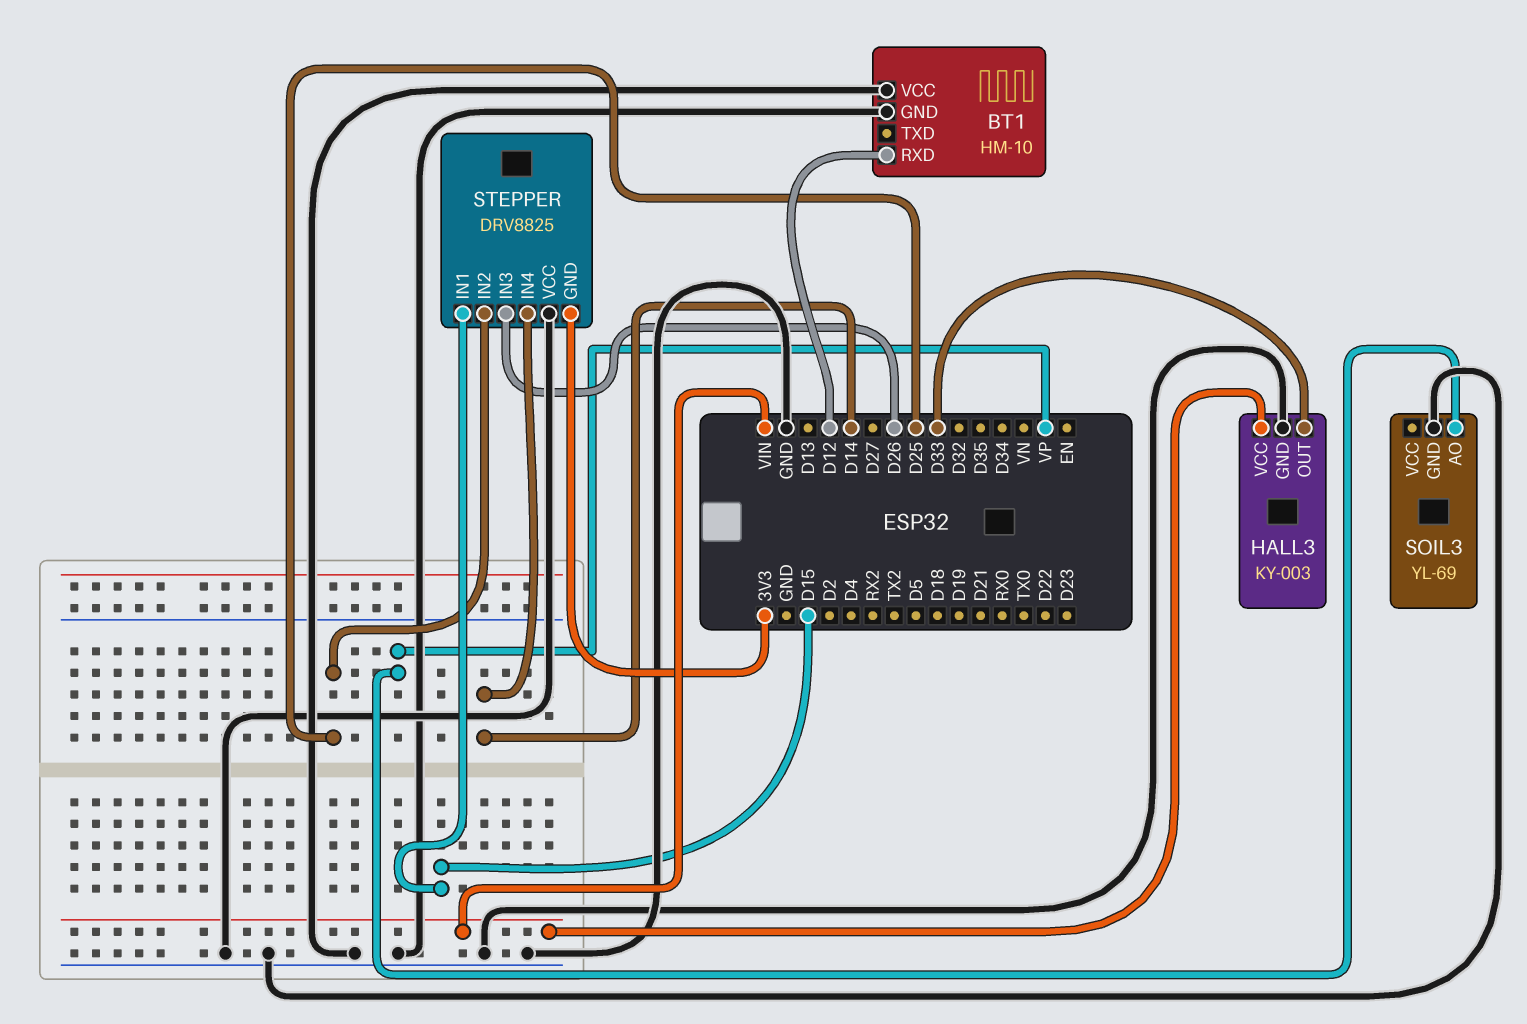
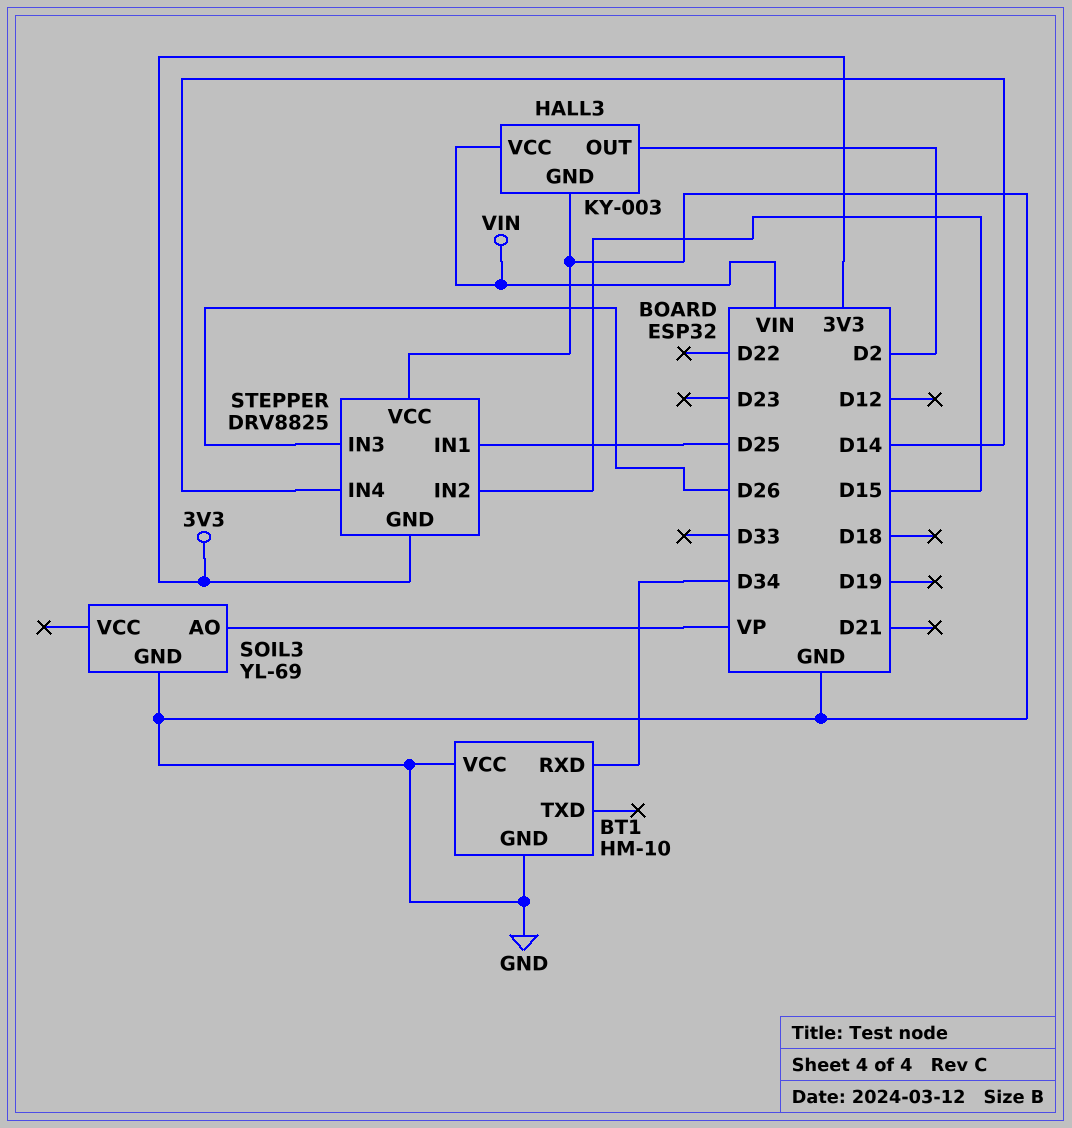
BT1 pin RXD: D12 -> D34
HALL3 pin OUT: D33 -> D2
STEPPER pin IN1: D15 -> D25
STEPPER pin IN2: D25 -> D15

